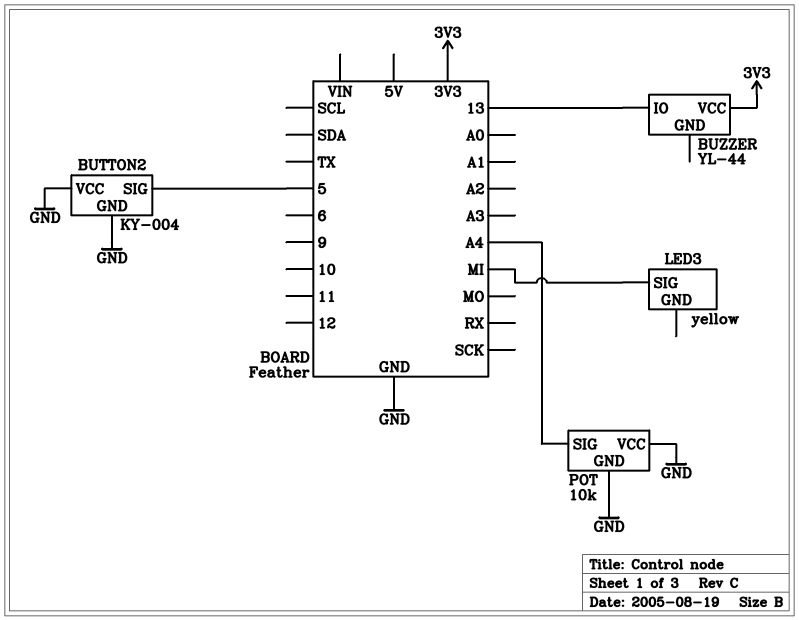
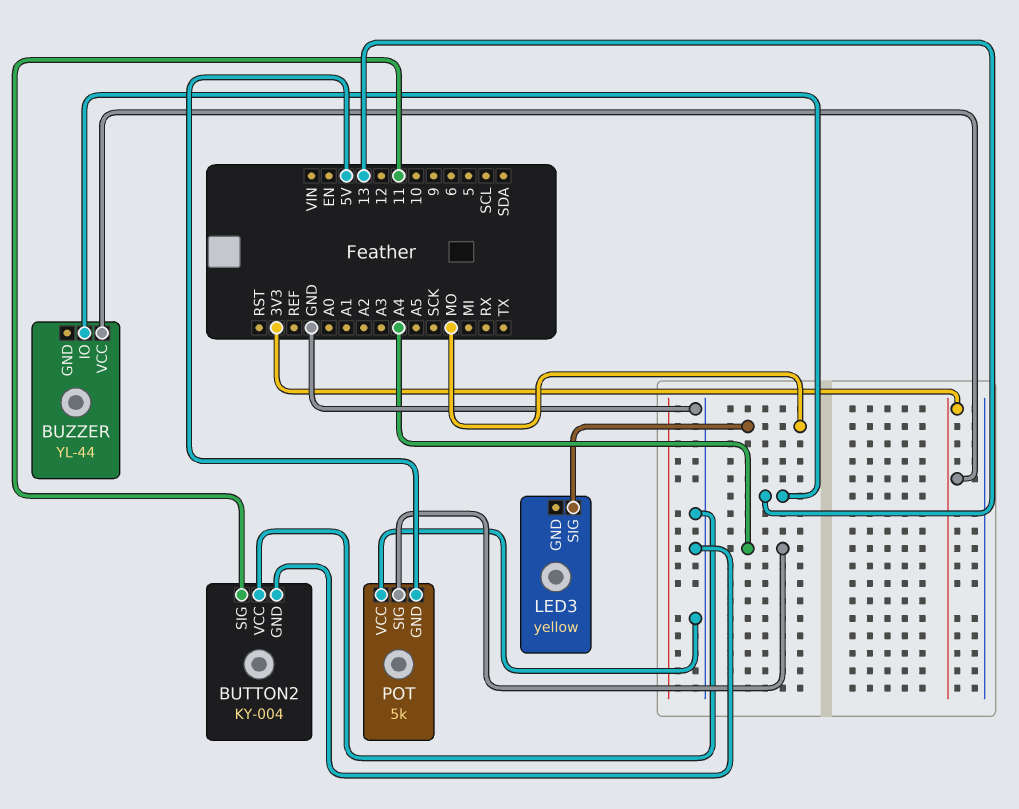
BUTTON2 pin SIG: 5 -> 11
LED3 pin SIG: MI -> MO
POT: 10k -> 5k
POT pin GND: GND -> 5V

